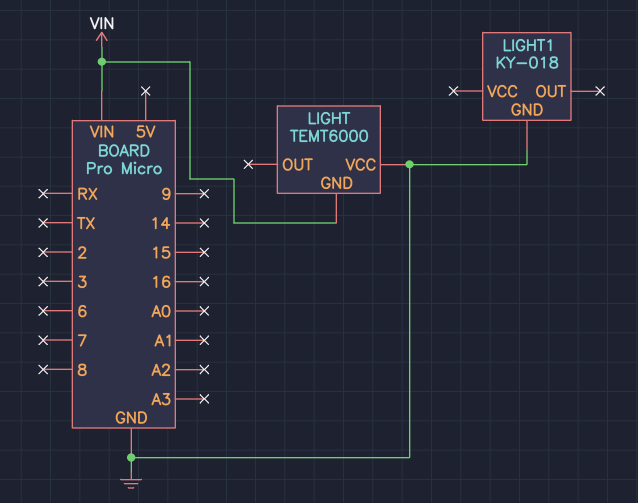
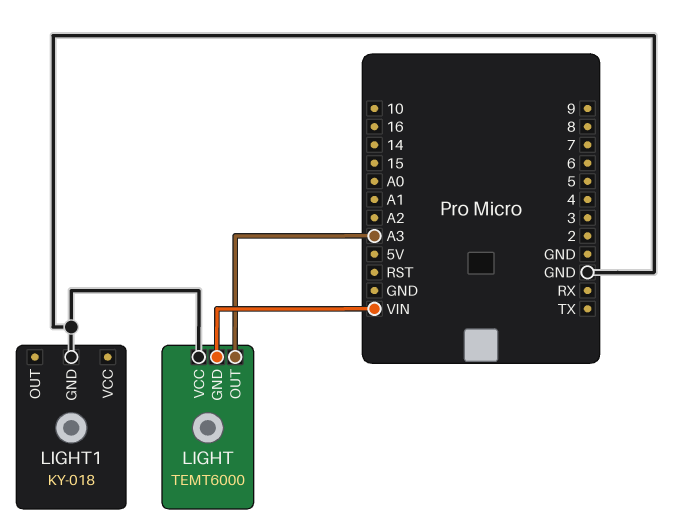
LIGHT pin OUT: none -> A3

